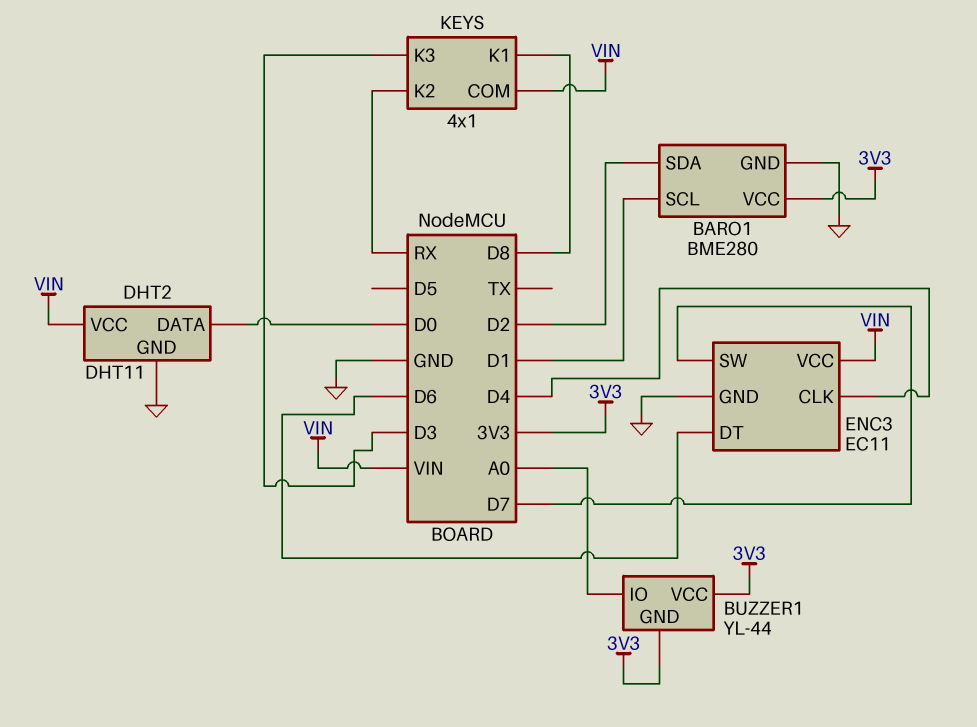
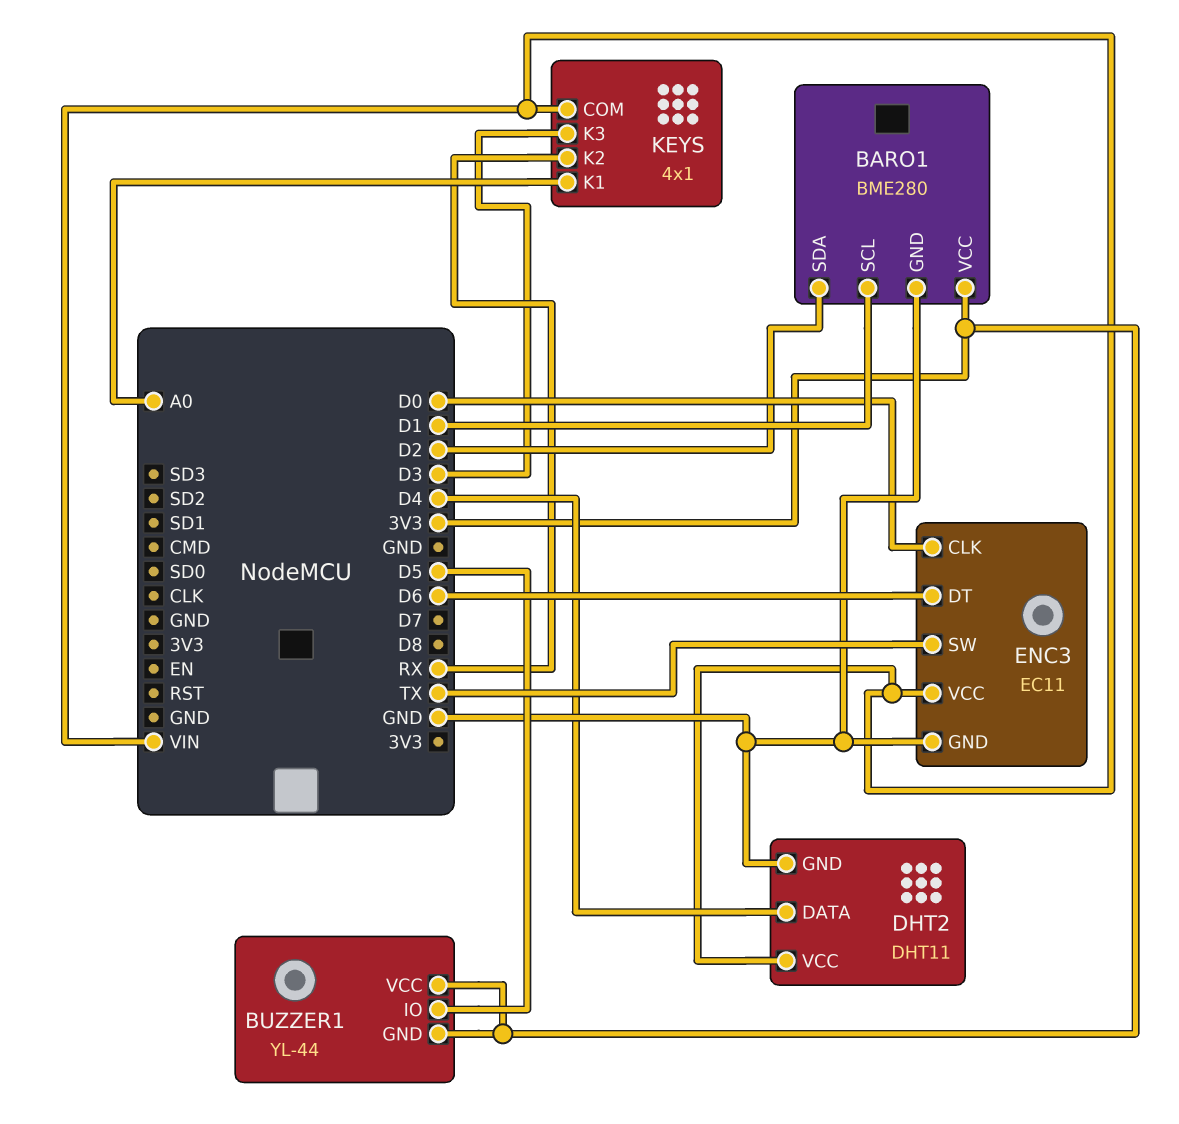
BUZZER1 pin IO: A0 -> D5
DHT2 pin DATA: D0 -> D4
ENC3 pin CLK: D4 -> D0
ENC3 pin SW: D7 -> TX
KEYS pin K1: D8 -> A0

